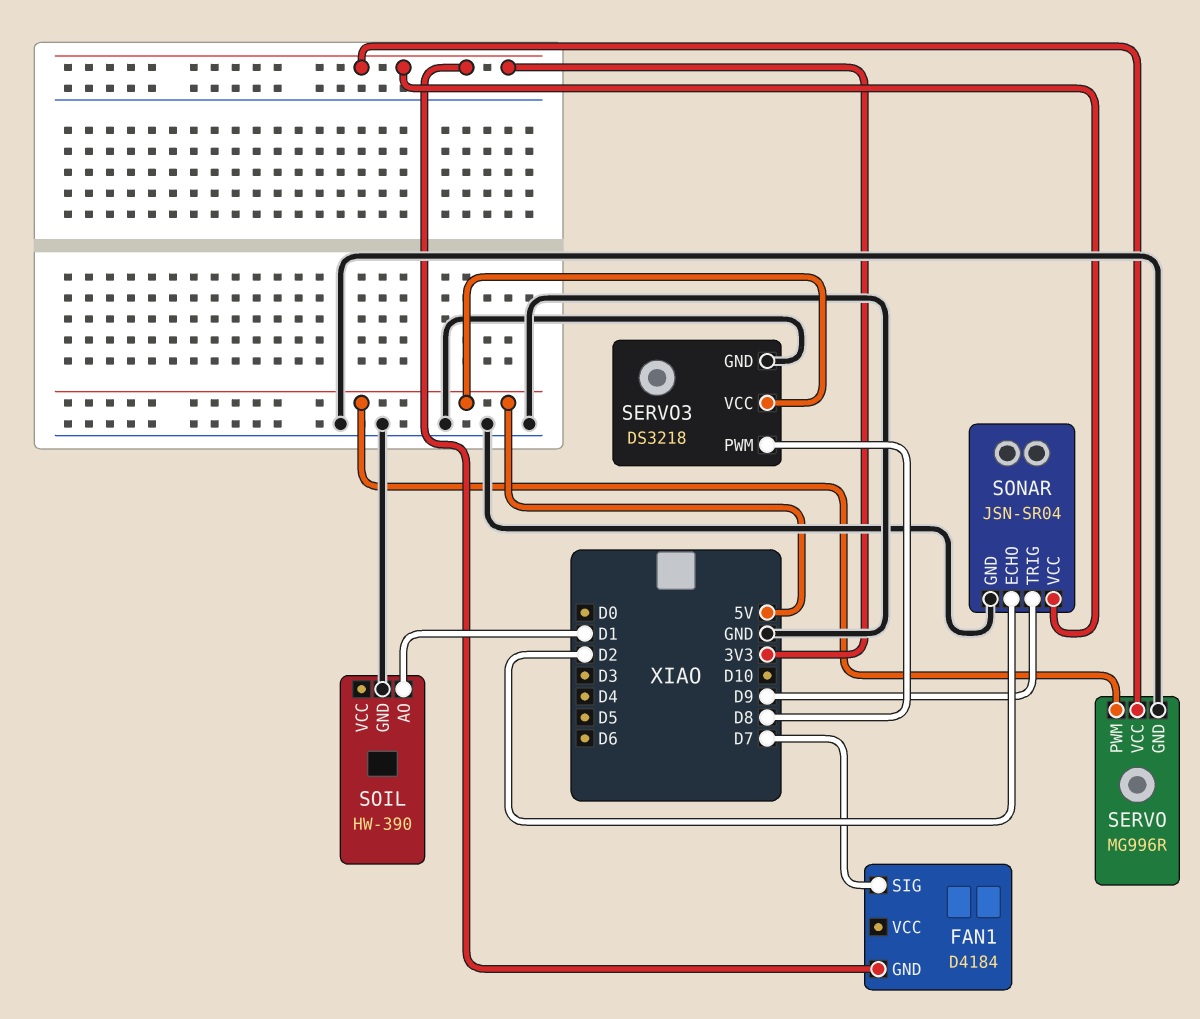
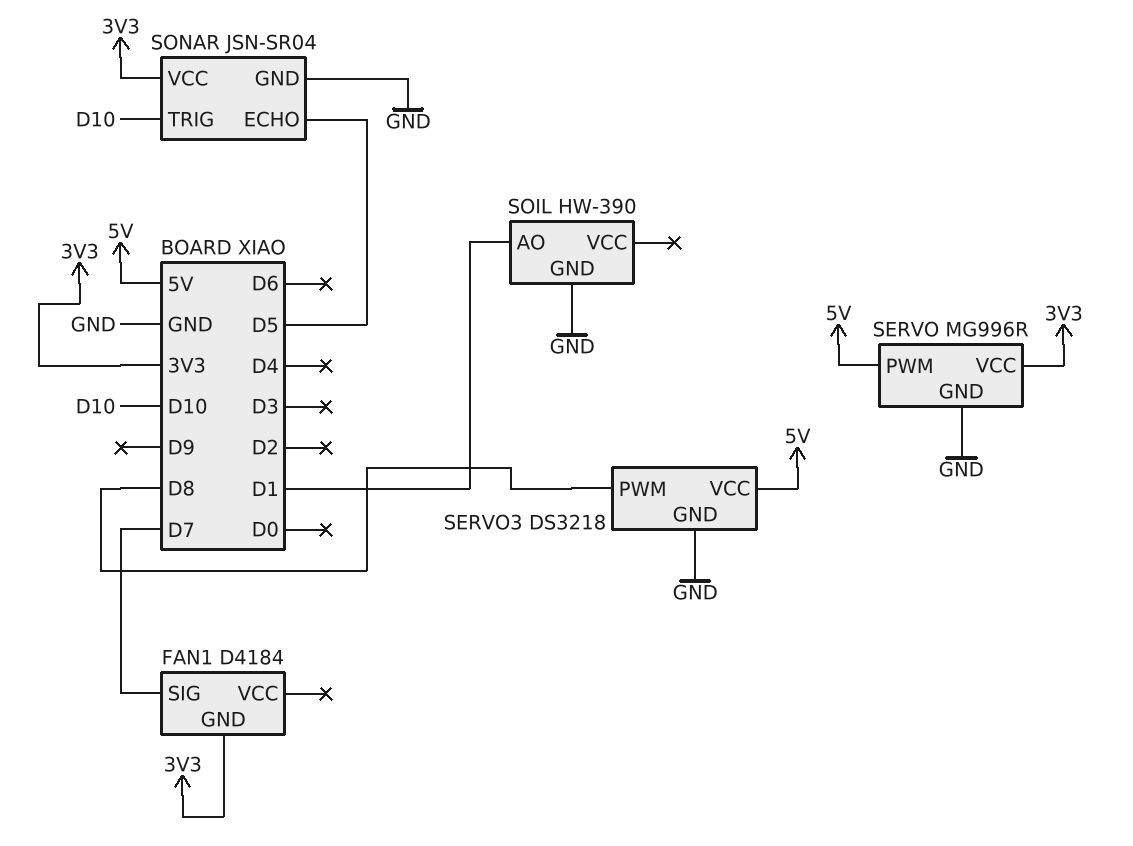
SONAR pin ECHO: D2 -> D5
SONAR pin TRIG: D9 -> D10

